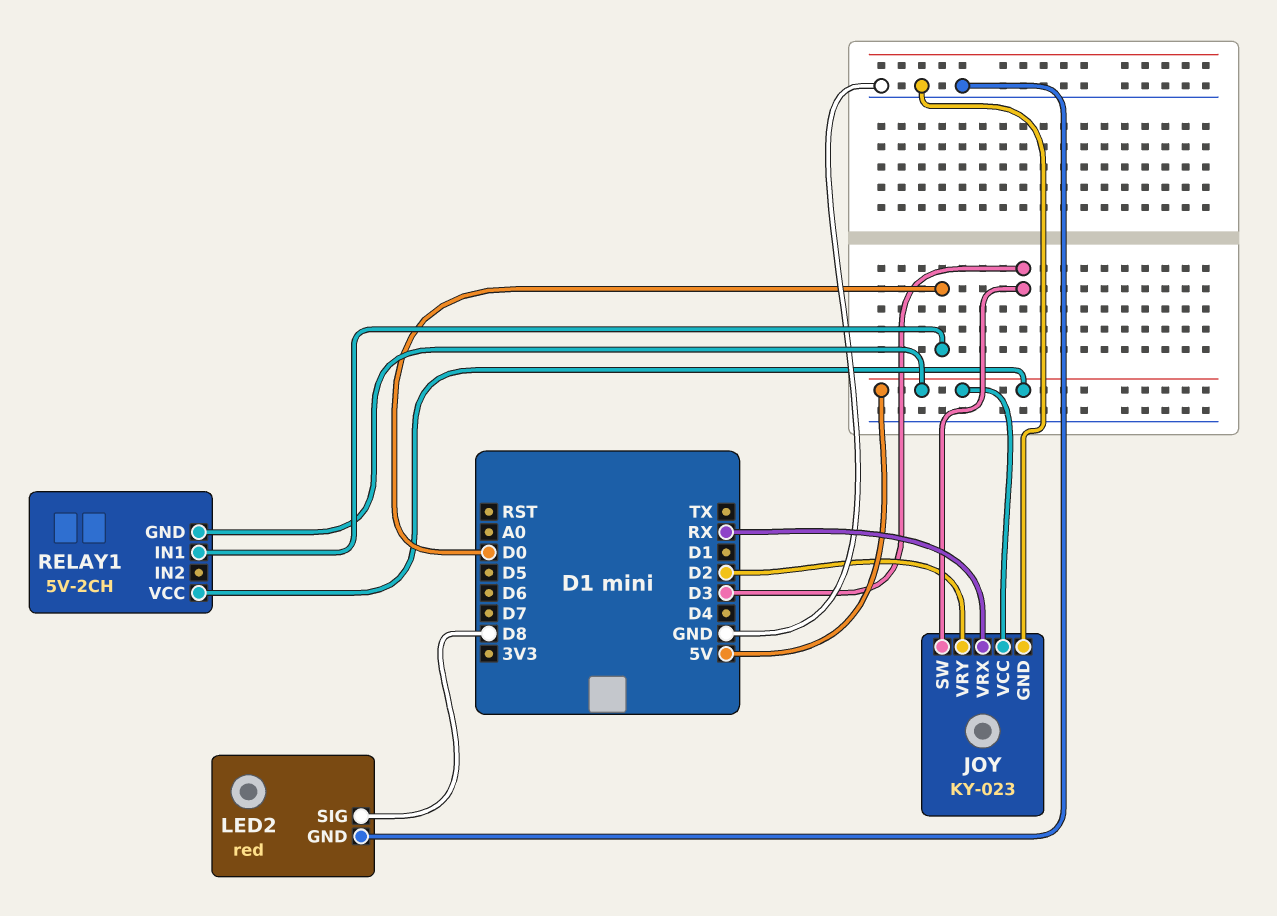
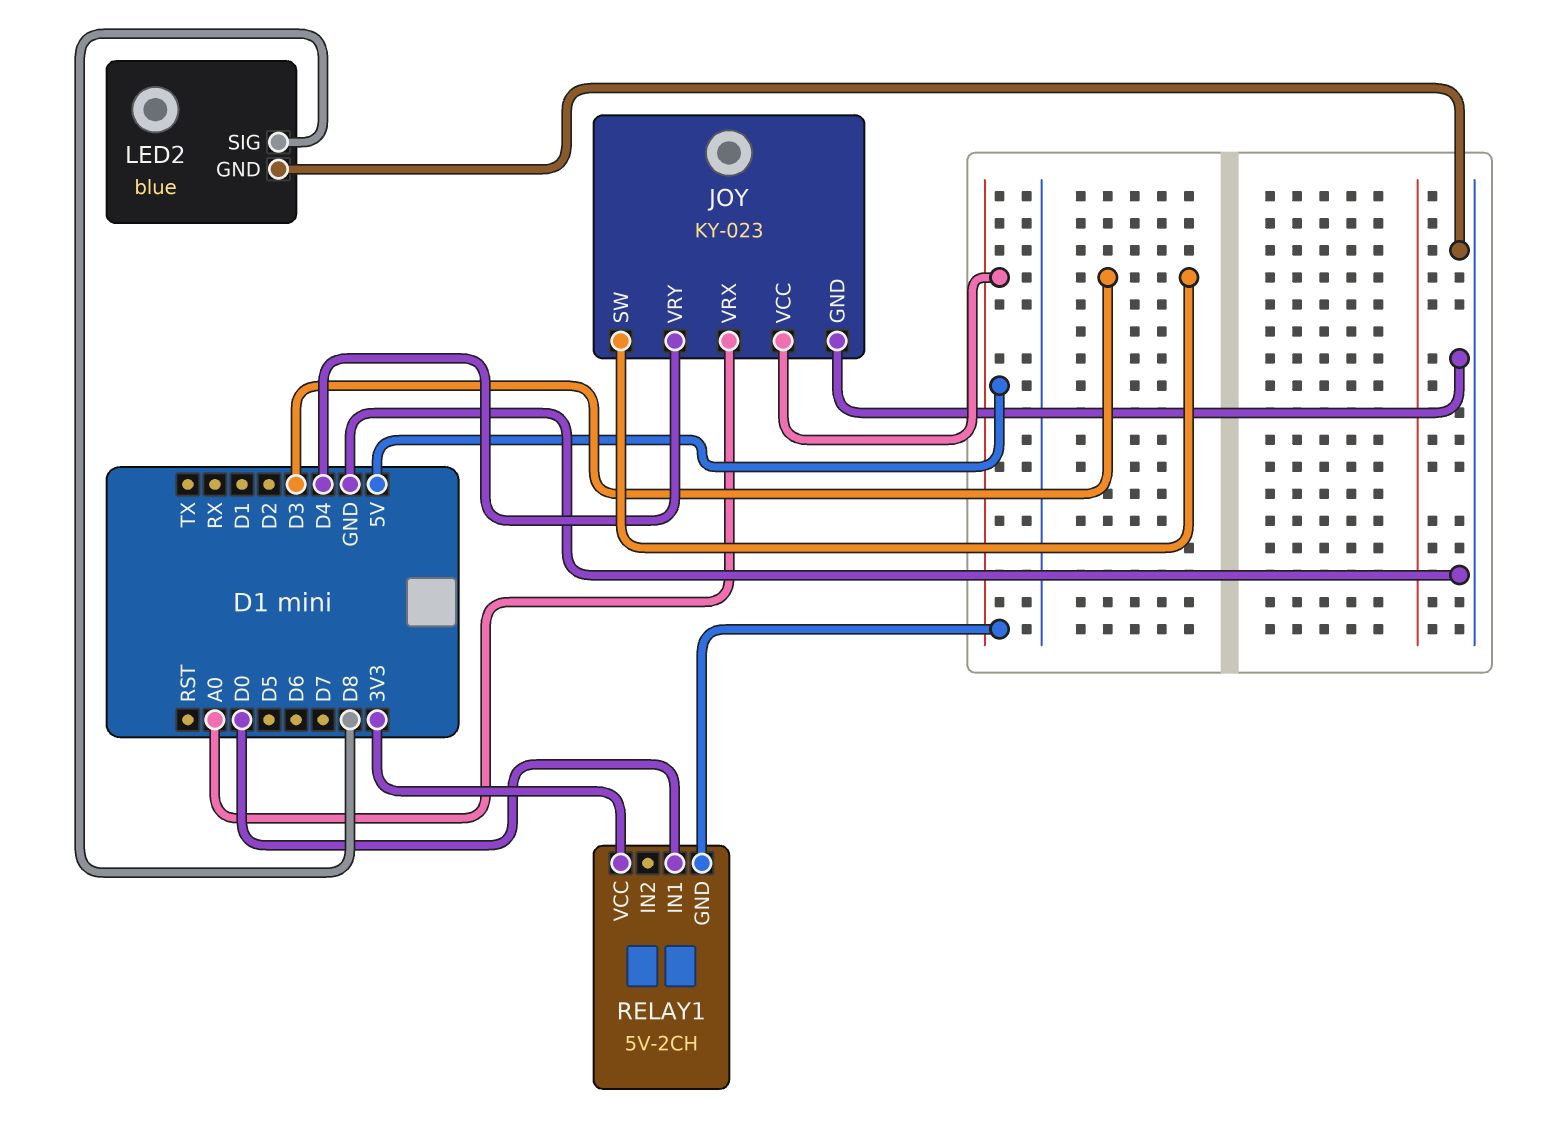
JOY pin VRX: RX -> A0
JOY pin VRY: D2 -> D4
LED2: red -> blue
RELAY1 pin VCC: 5V -> 3V3

